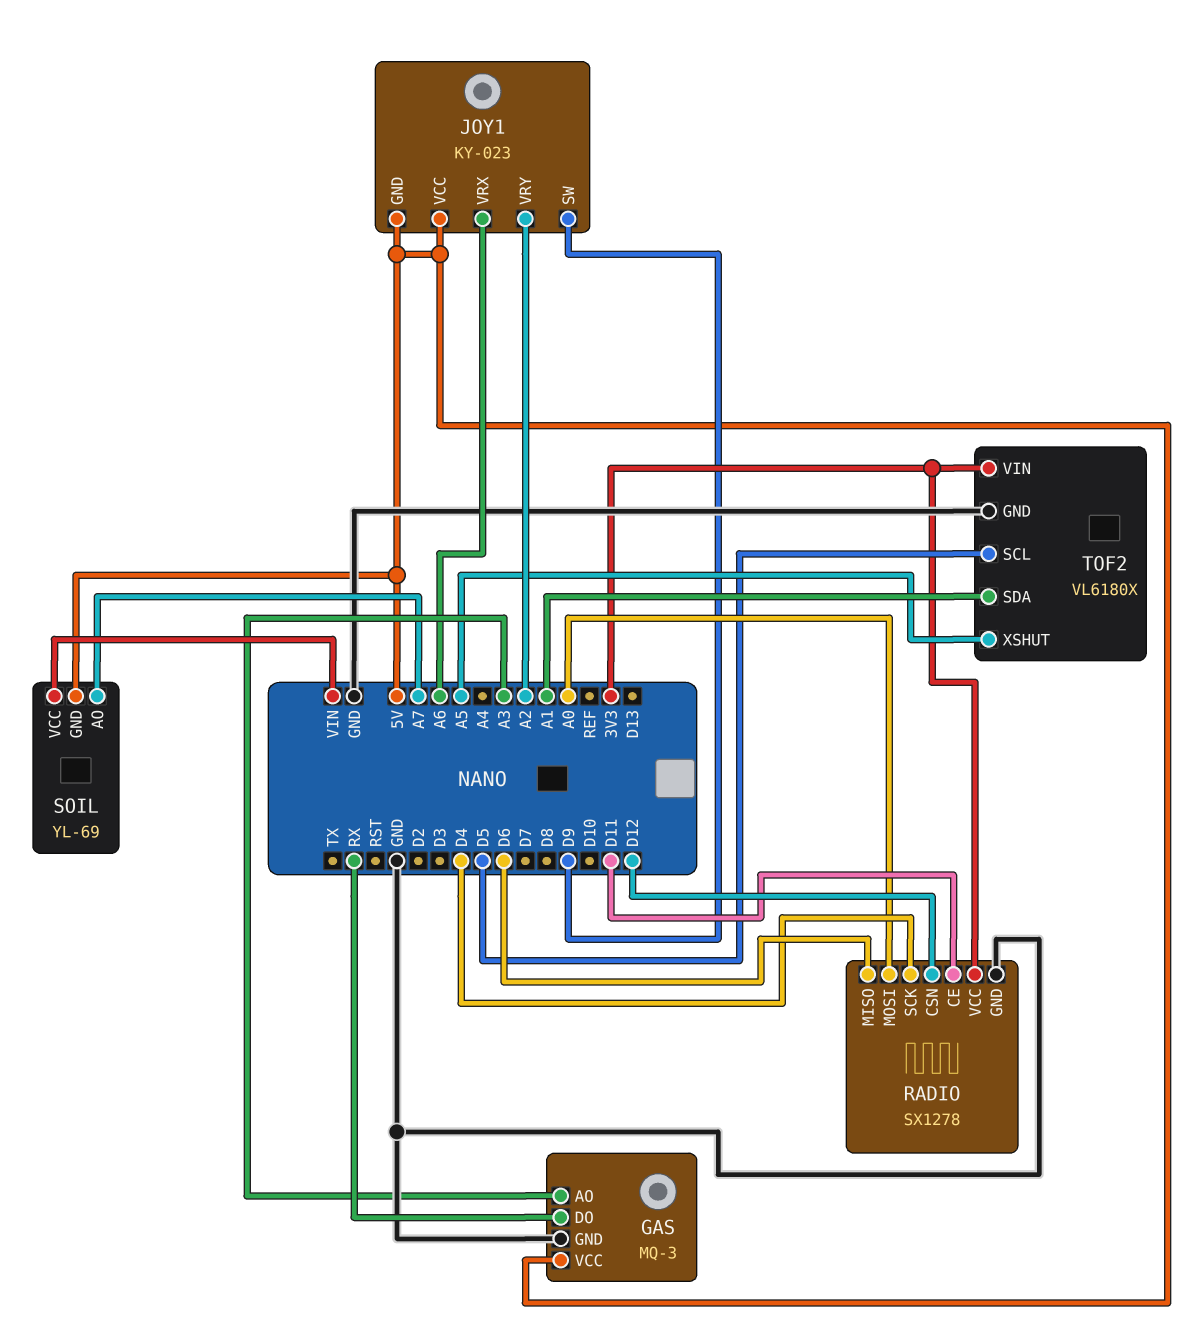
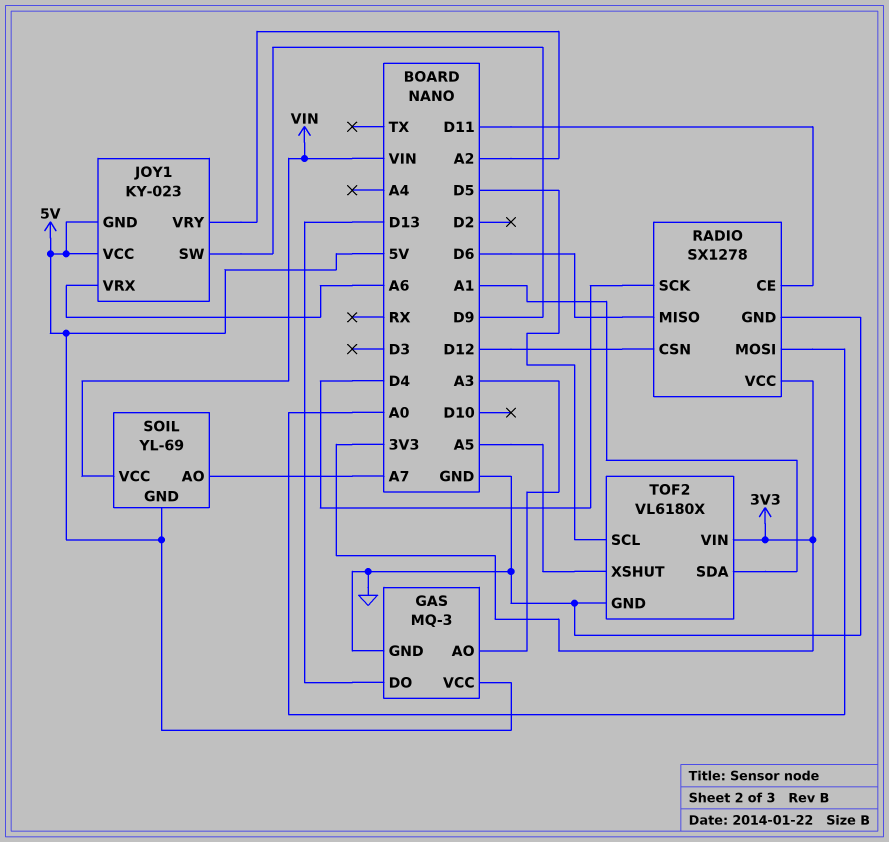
GAS pin DO: RX -> D13

